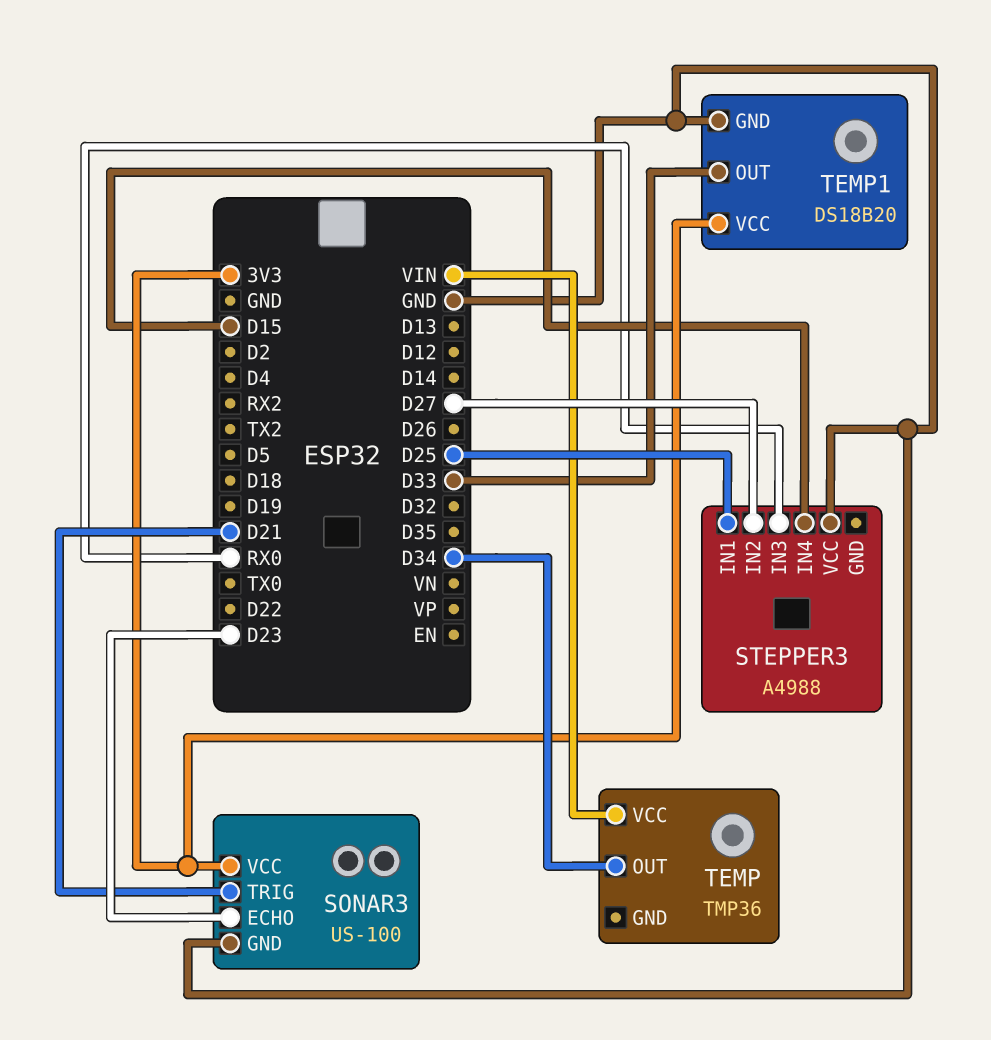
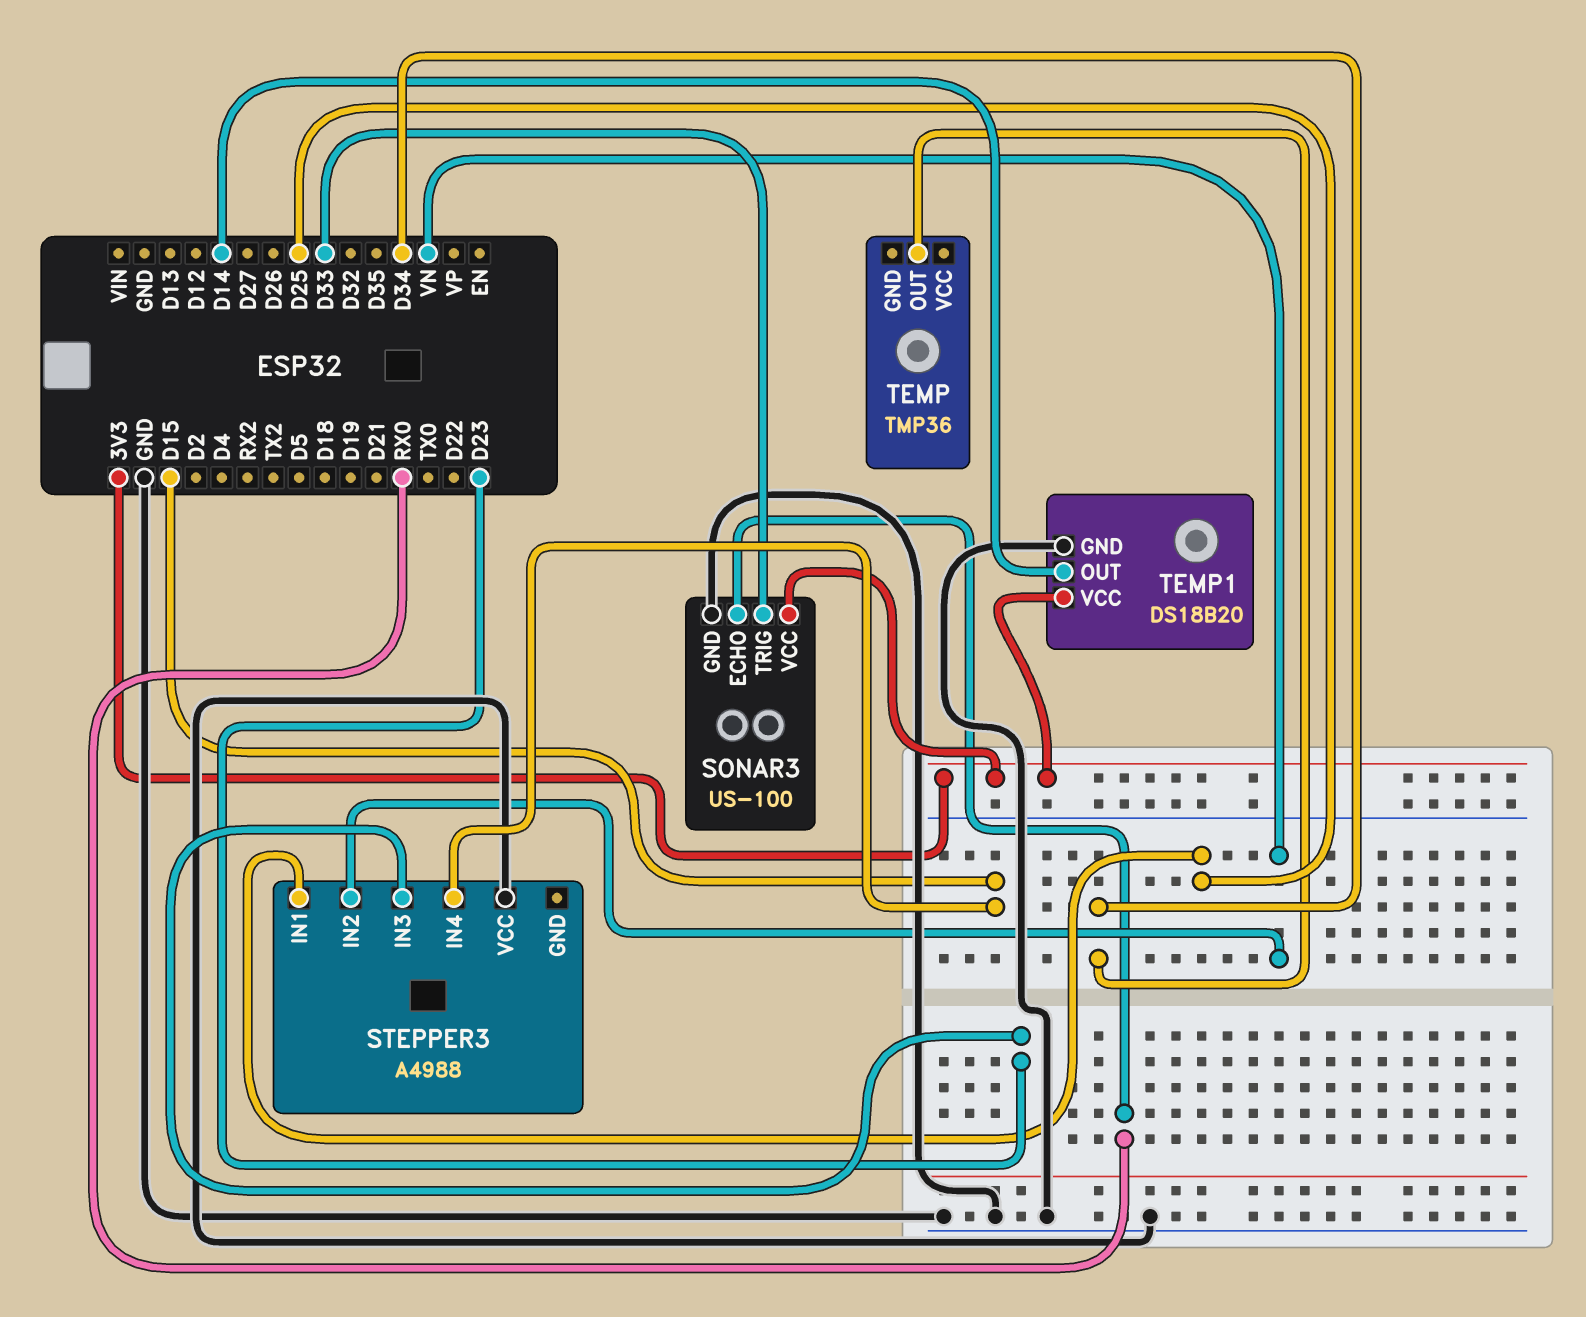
SONAR3 pin ECHO: D23 -> RX0
SONAR3 pin TRIG: D21 -> D33
STEPPER3 pin IN2: D27 -> VN
STEPPER3 pin IN3: RX0 -> D23
TEMP pin VCC: VIN -> none
TEMP1 pin OUT: D33 -> D14

